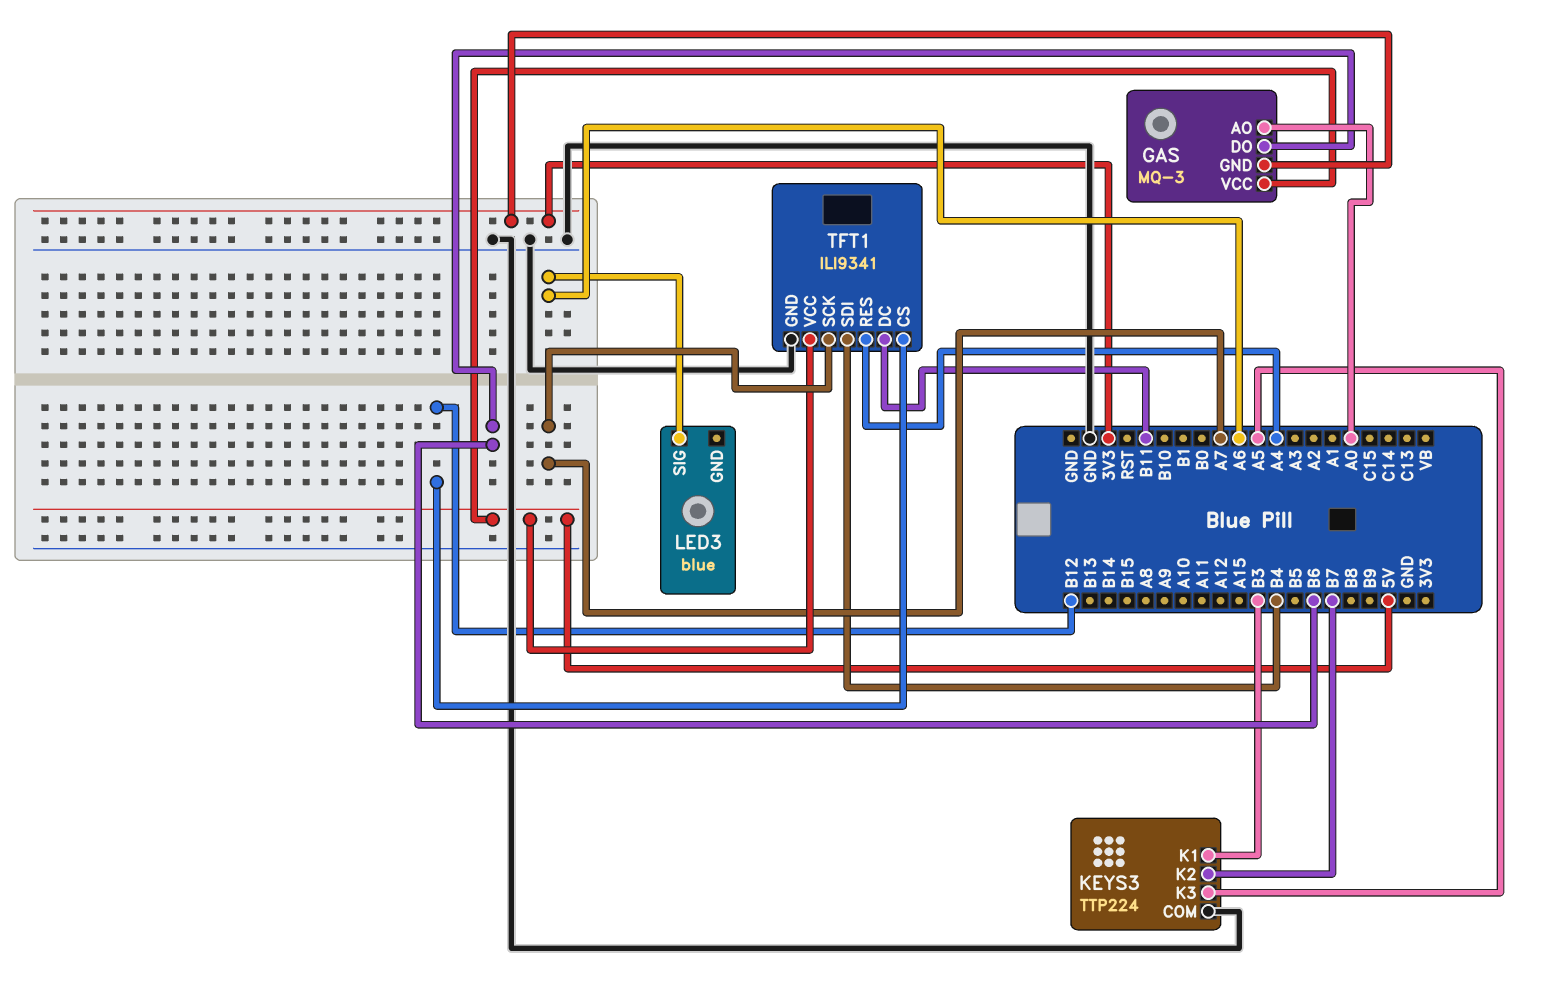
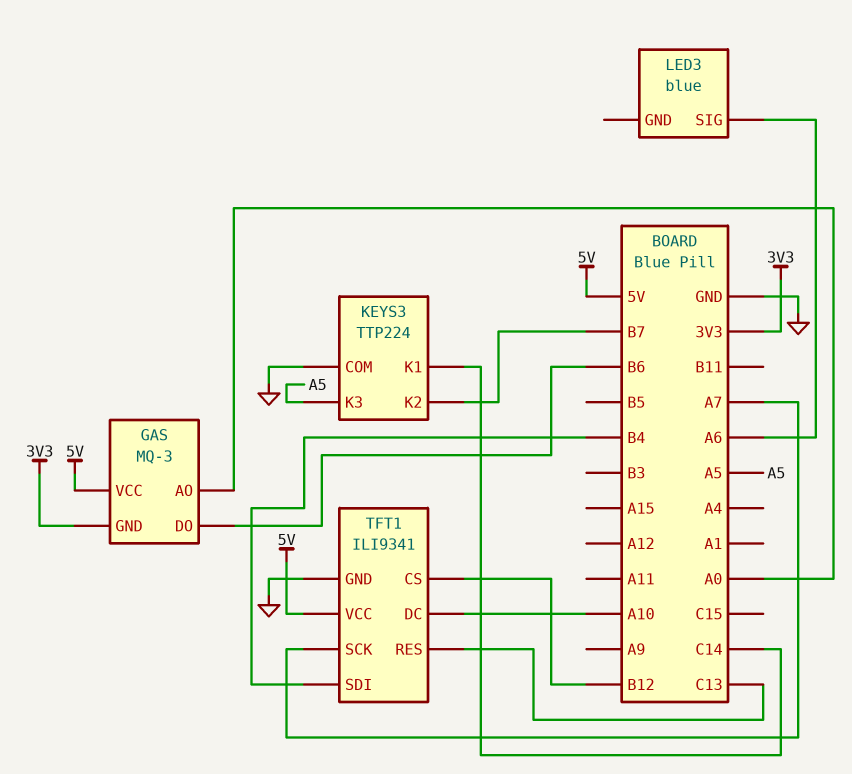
KEYS3 pin K1: B3 -> C14
TFT1 pin DC: B11 -> A10
TFT1 pin RES: A4 -> C13

